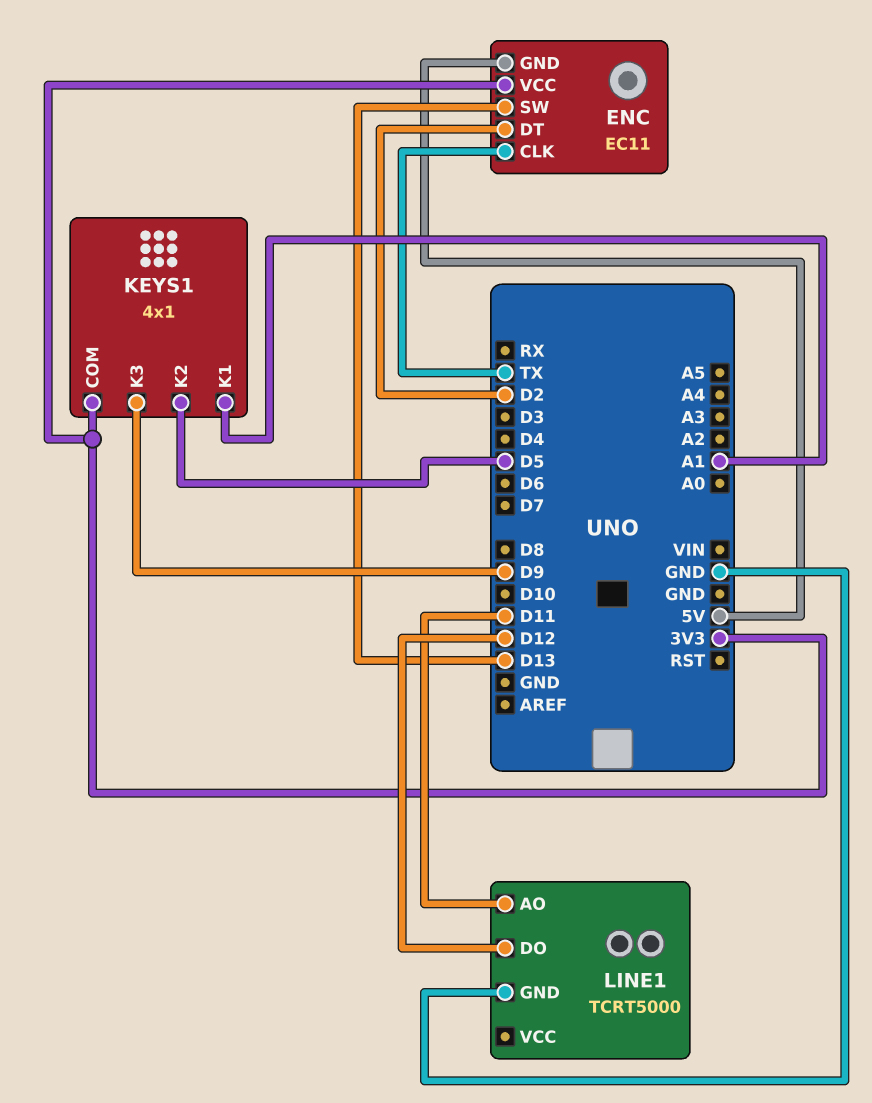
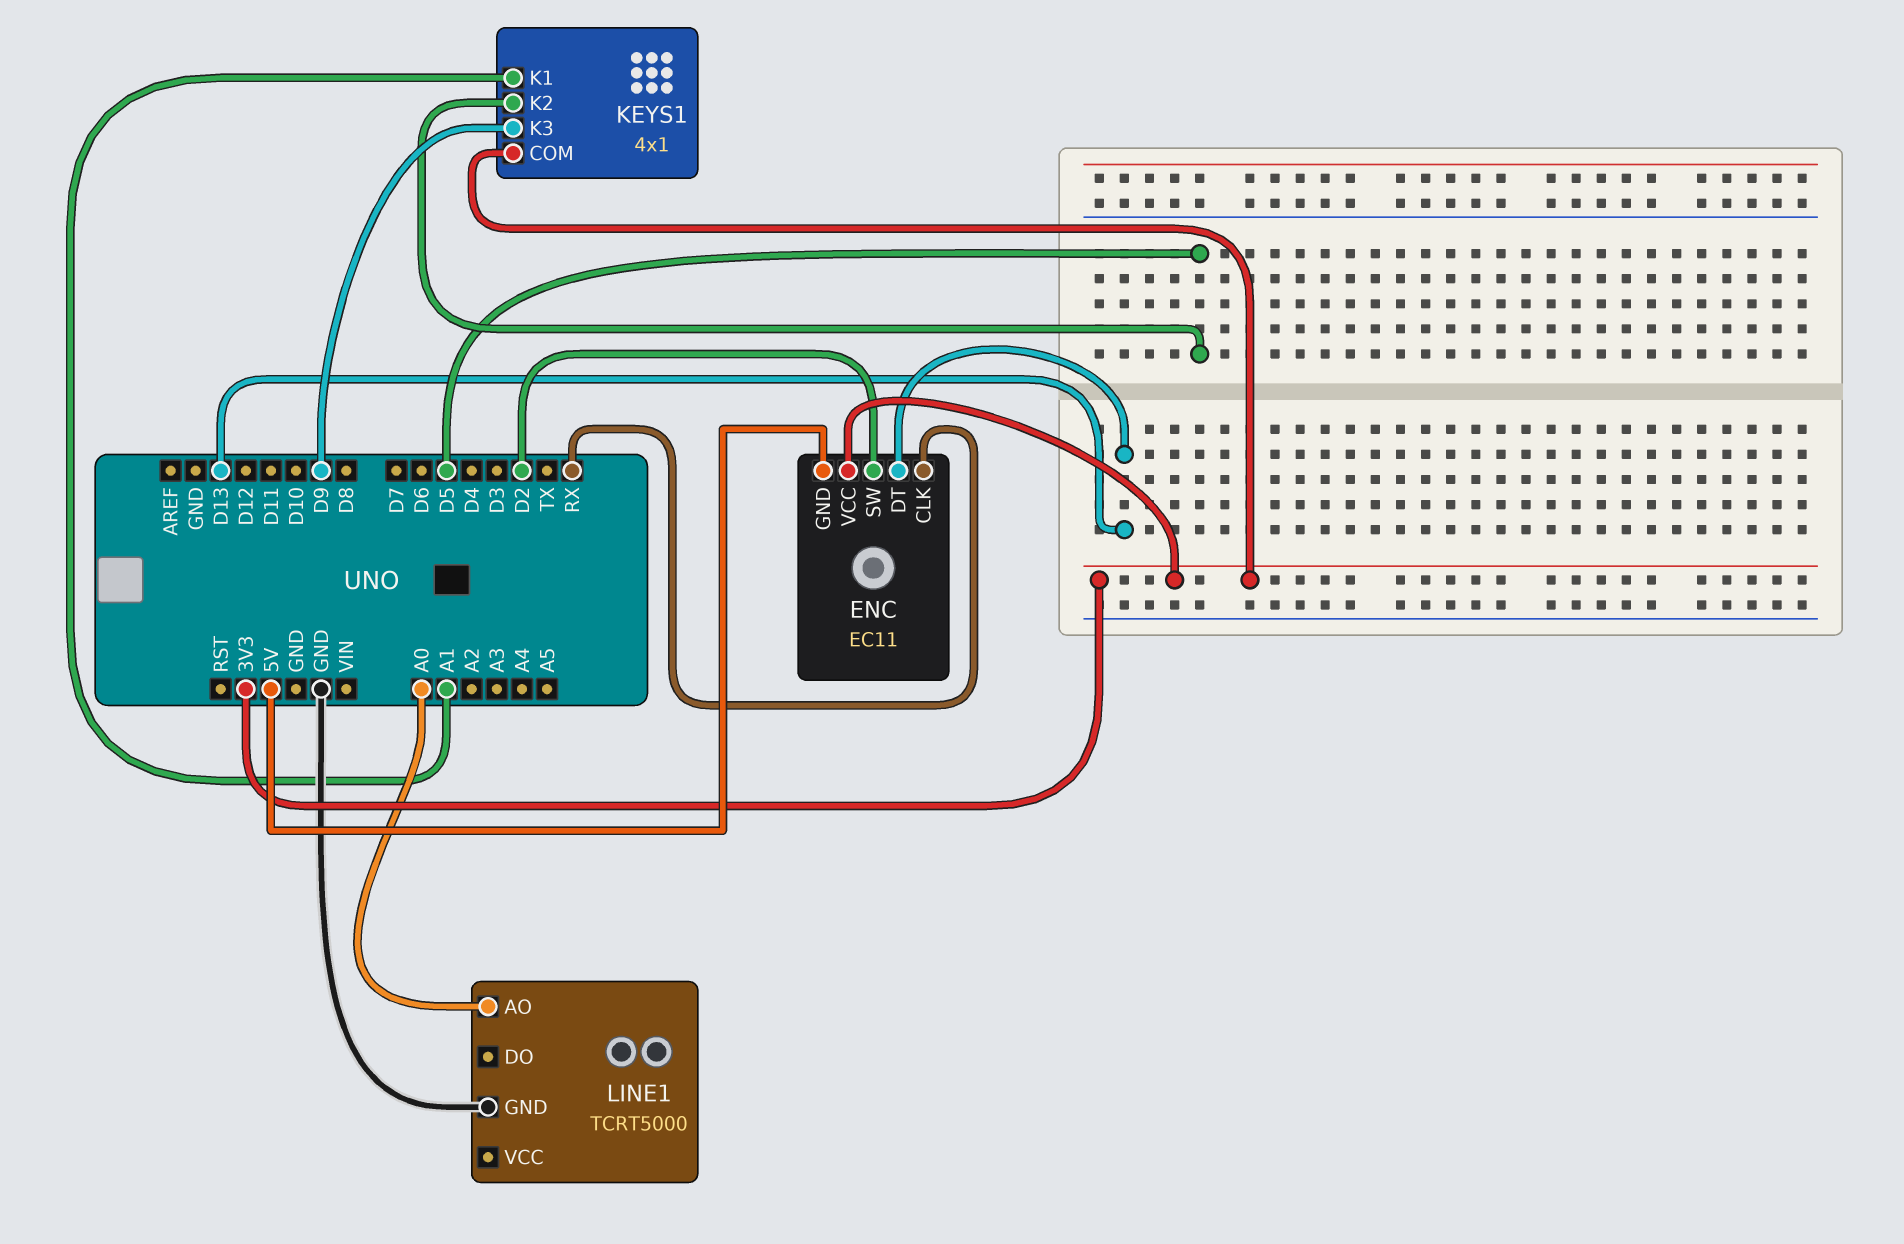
ENC pin CLK: TX -> RX
ENC pin DT: D2 -> D13
ENC pin SW: D13 -> D2
LINE1 pin AO: D11 -> A0
LINE1 pin DO: D12 -> none

